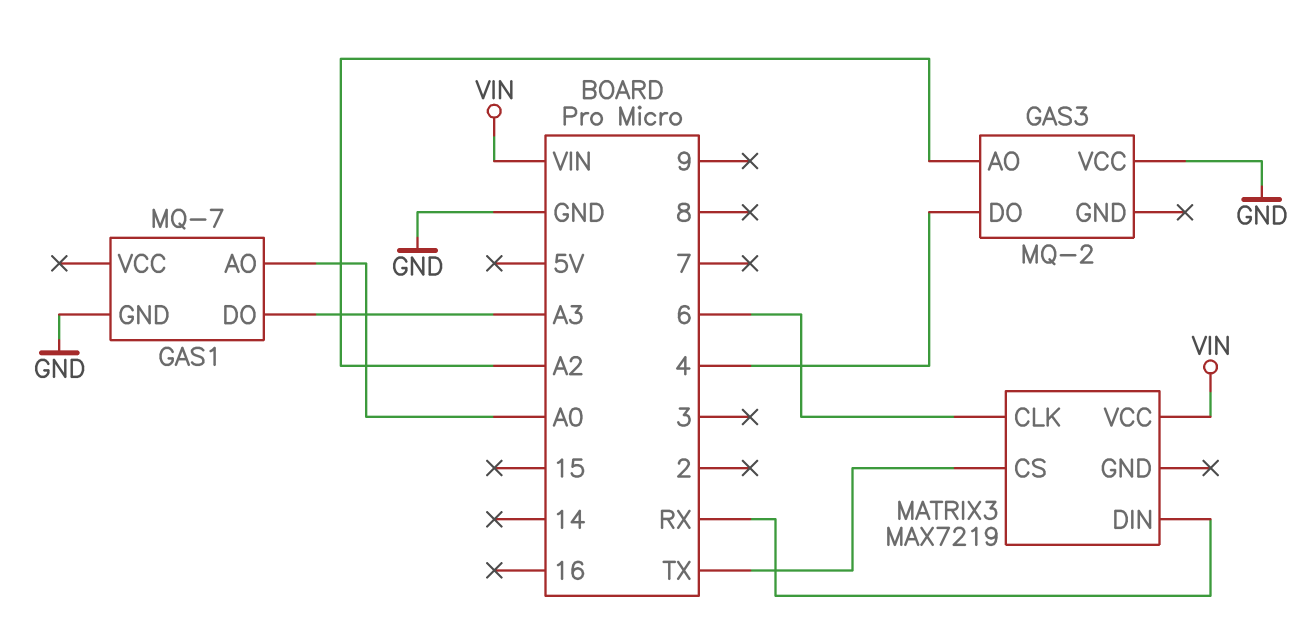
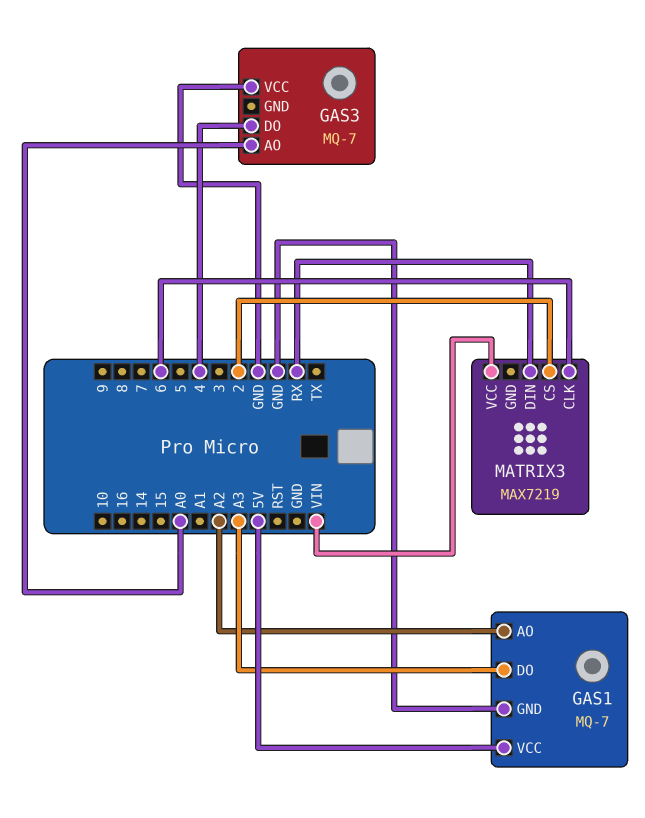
GAS1 pin AO: A0 -> A2
GAS1 pin VCC: none -> 5V
GAS3: MQ-2 -> MQ-7
GAS3 pin AO: A2 -> A0
MATRIX3 pin CS: TX -> 2

